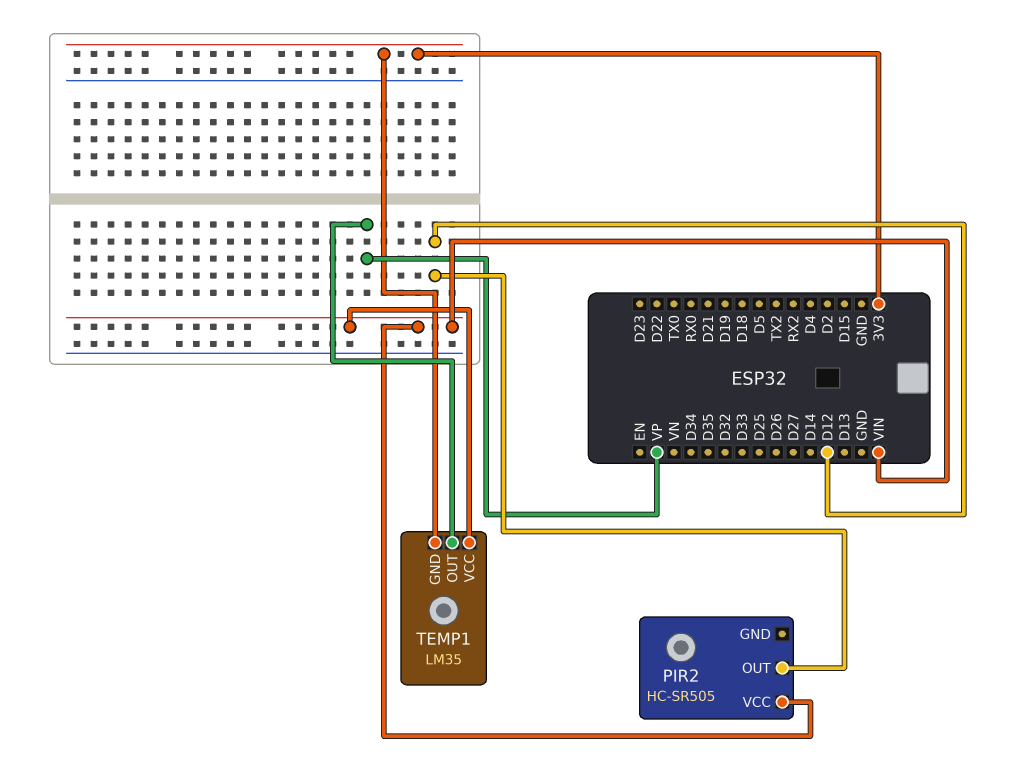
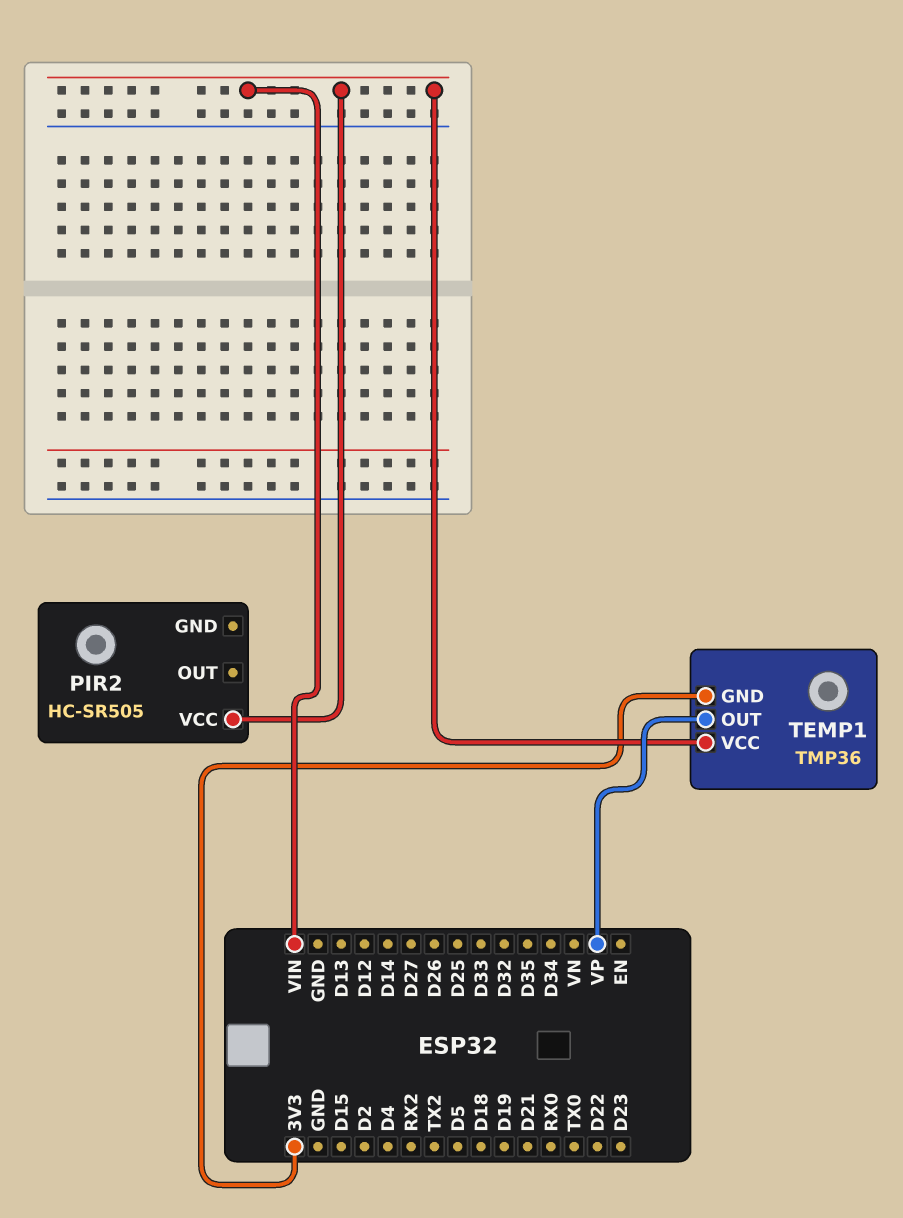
PIR2 pin OUT: D12 -> none
TEMP1: LM35 -> TMP36

